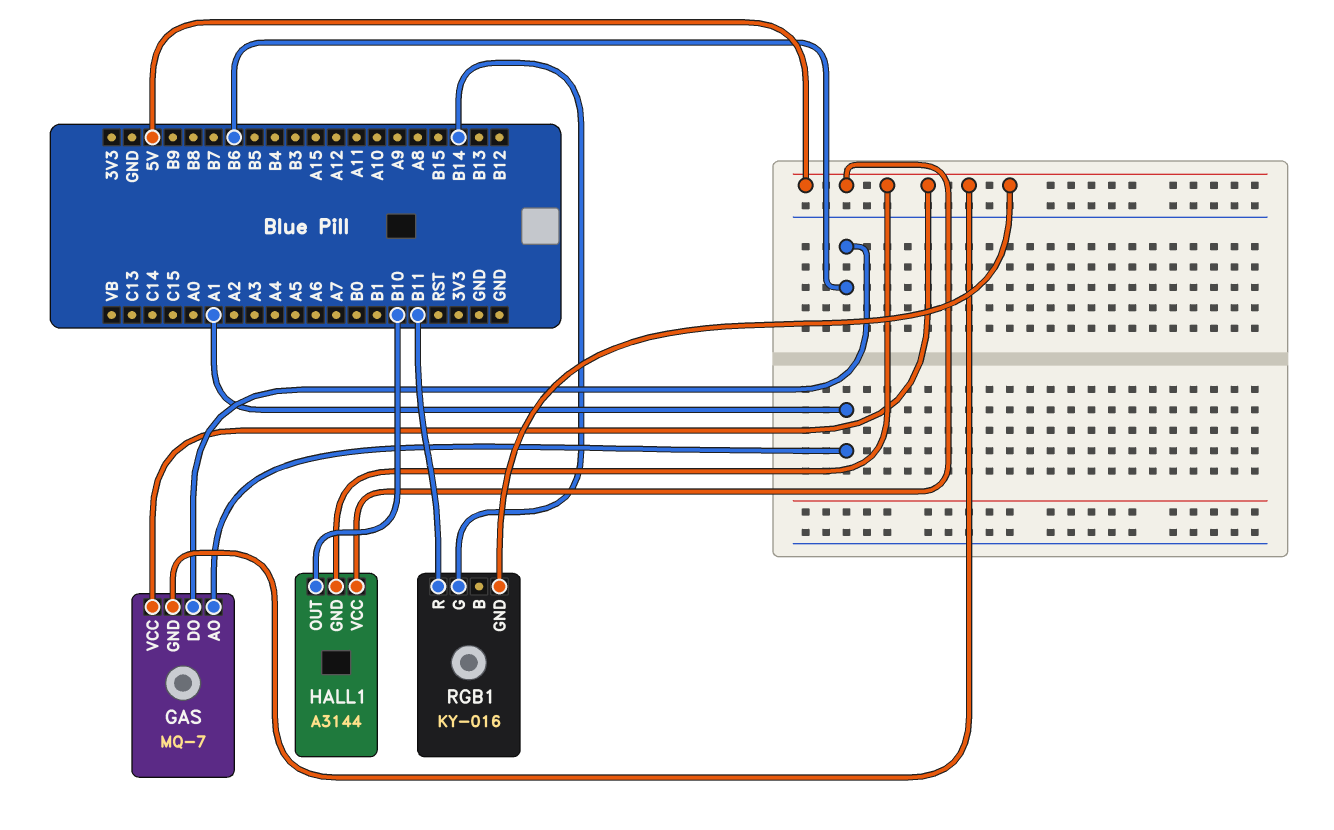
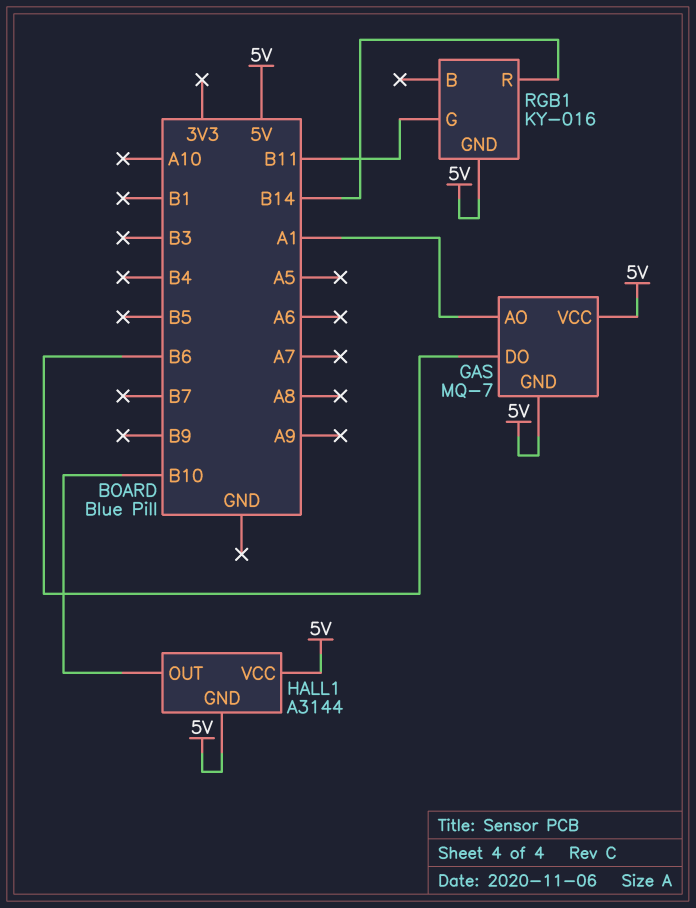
RGB1 pin G: B14 -> B11
RGB1 pin R: B11 -> B14

